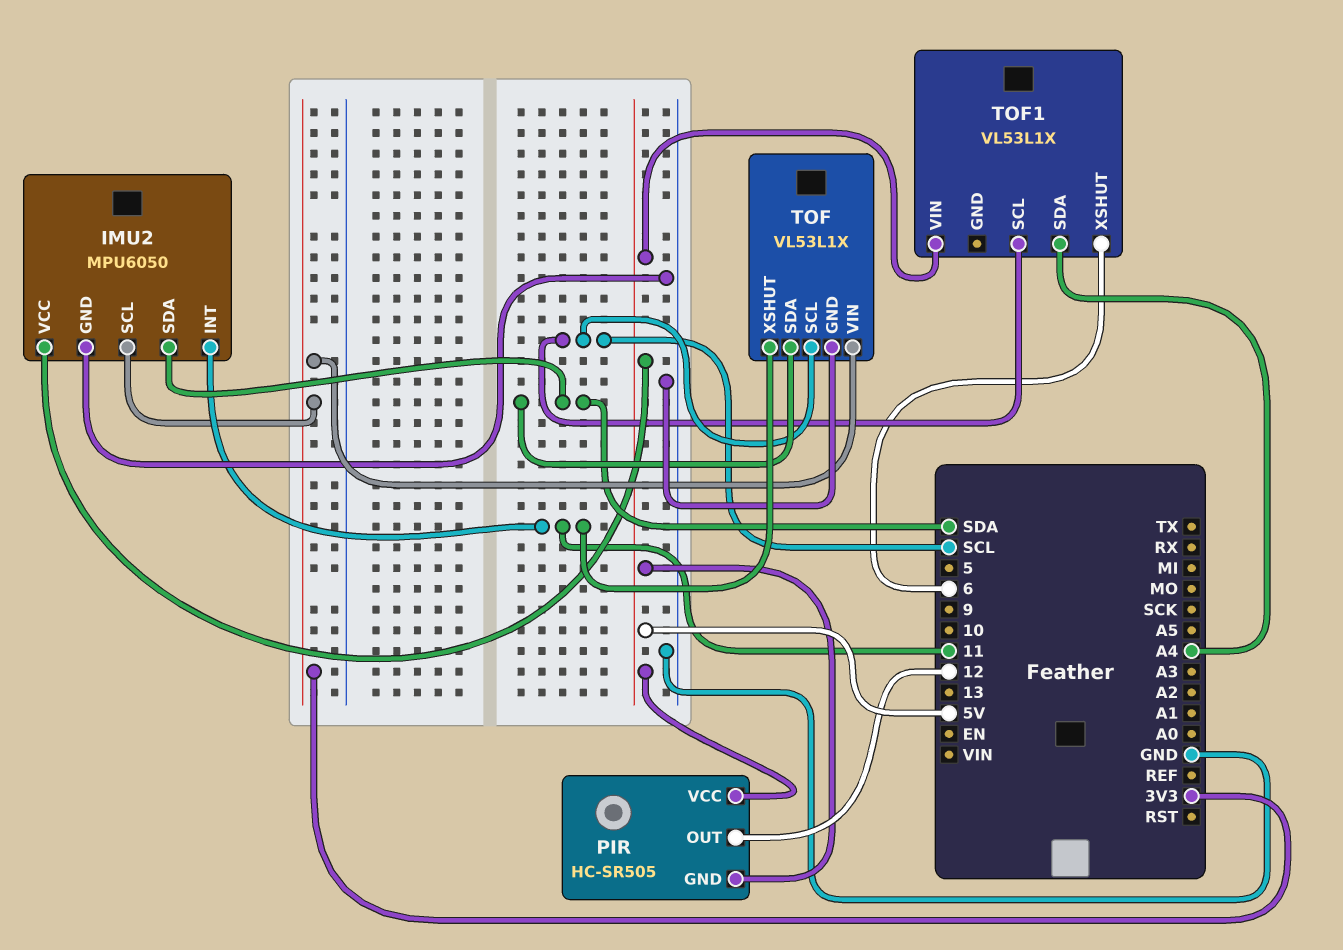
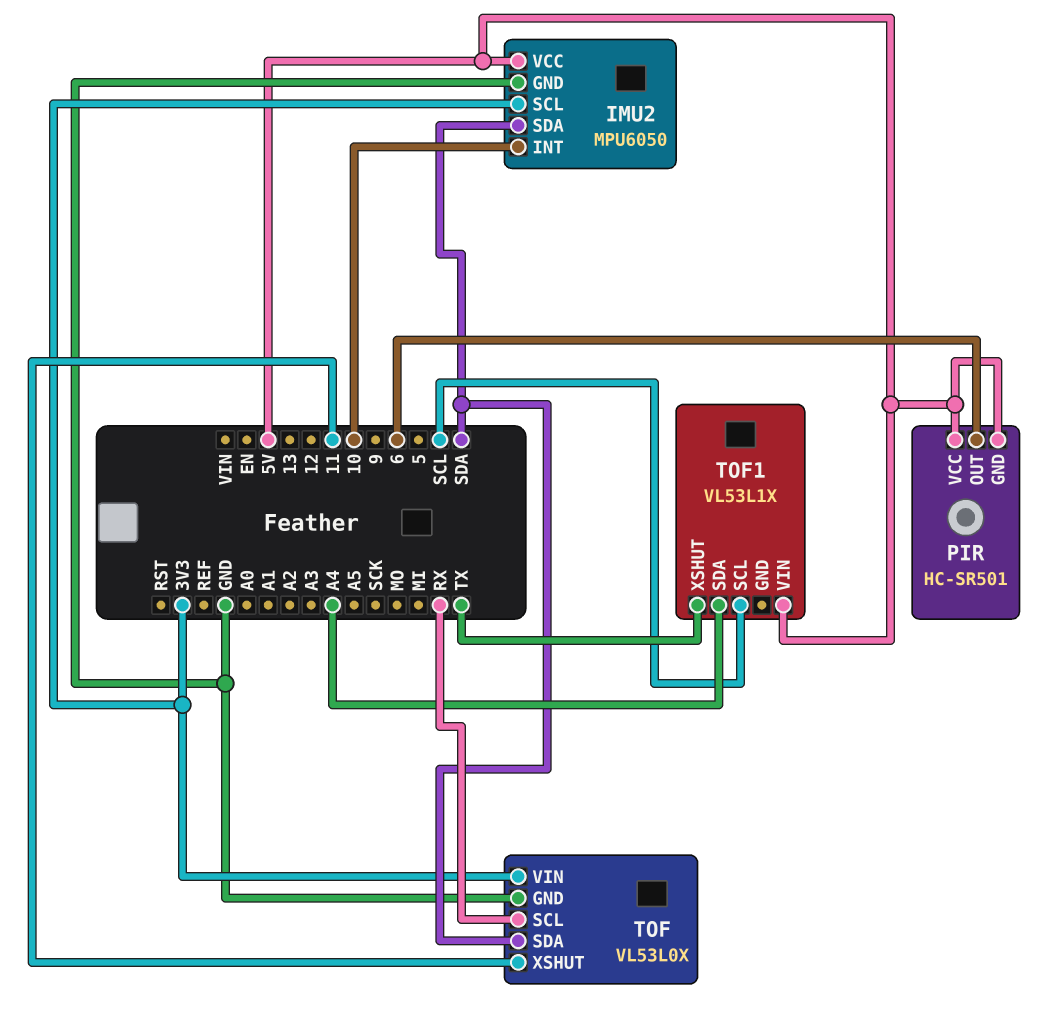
IMU2 pin INT: 11 -> 10
PIR: HC-SR505 -> HC-SR501
PIR pin OUT: 12 -> 6
TOF: VL53L1X -> VL53L0X
TOF pin SCL: SCL -> RX
TOF1 pin XSHUT: 6 -> TX

